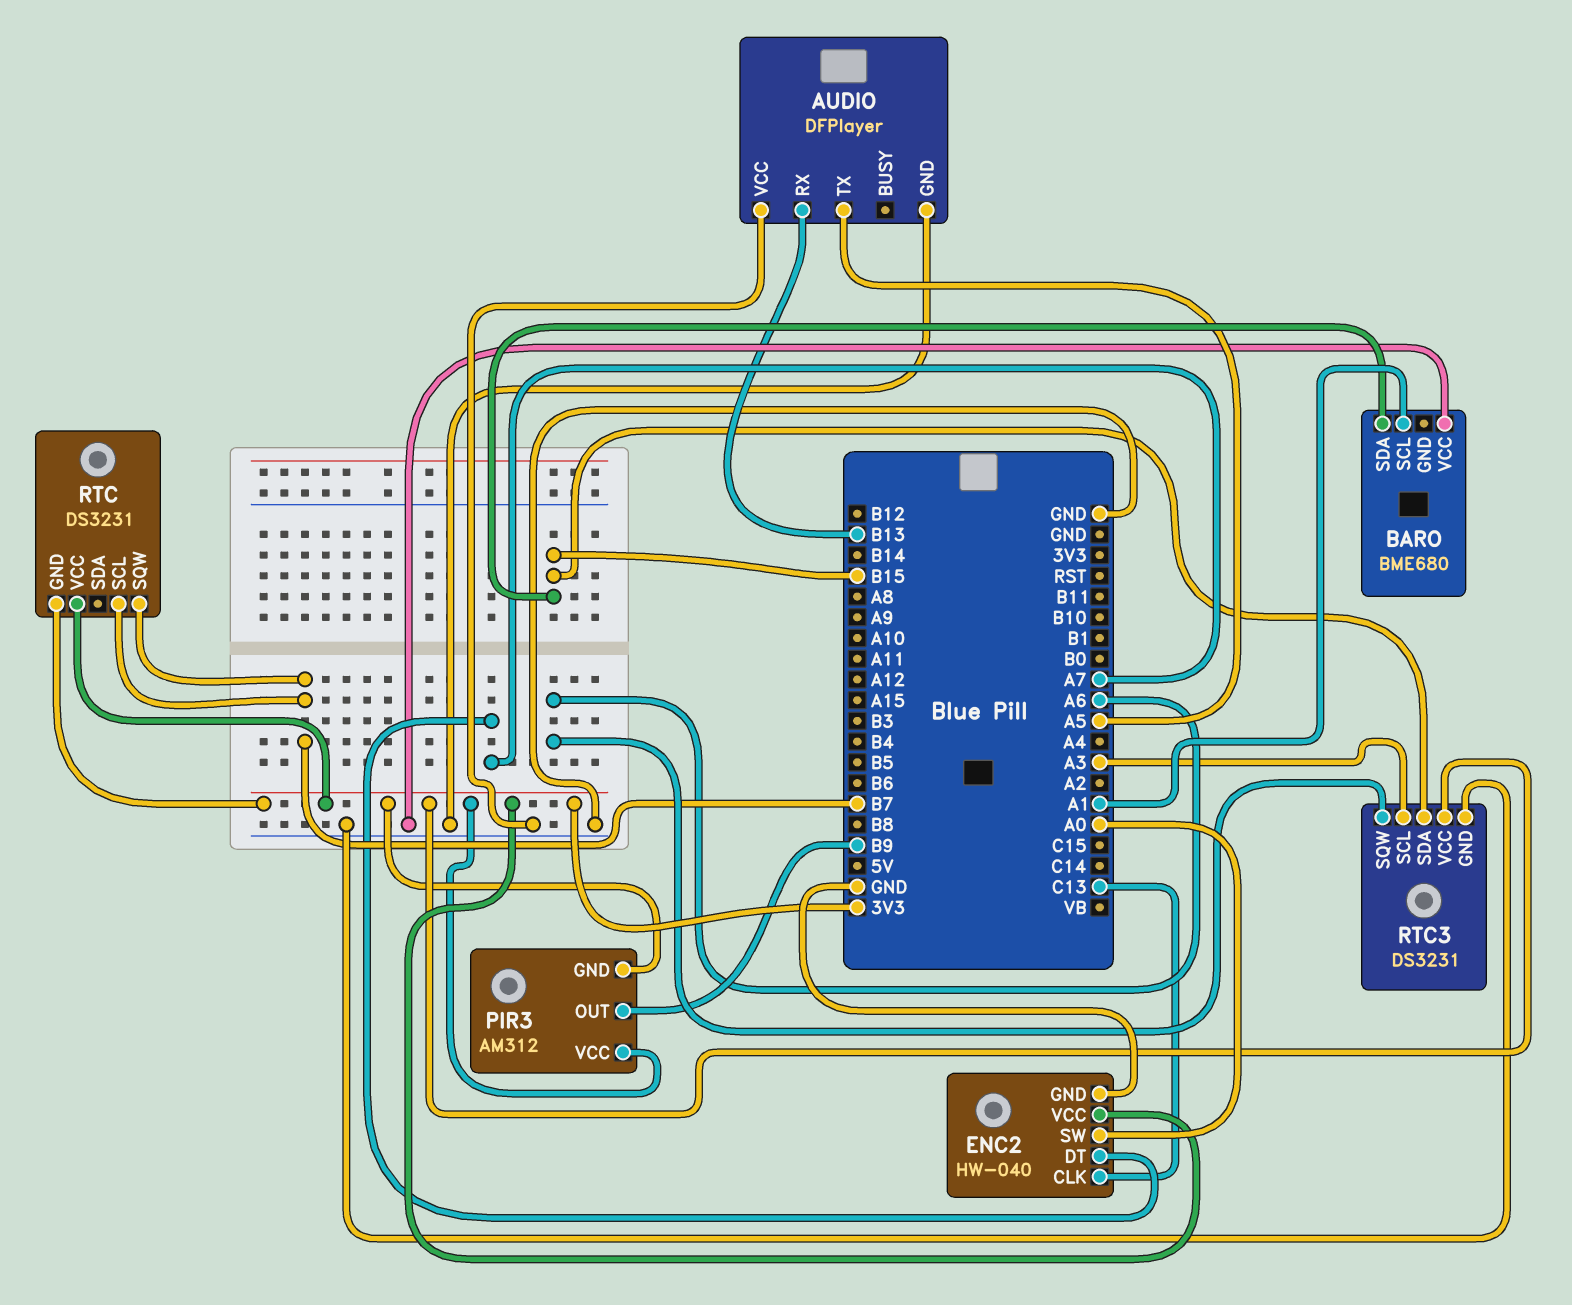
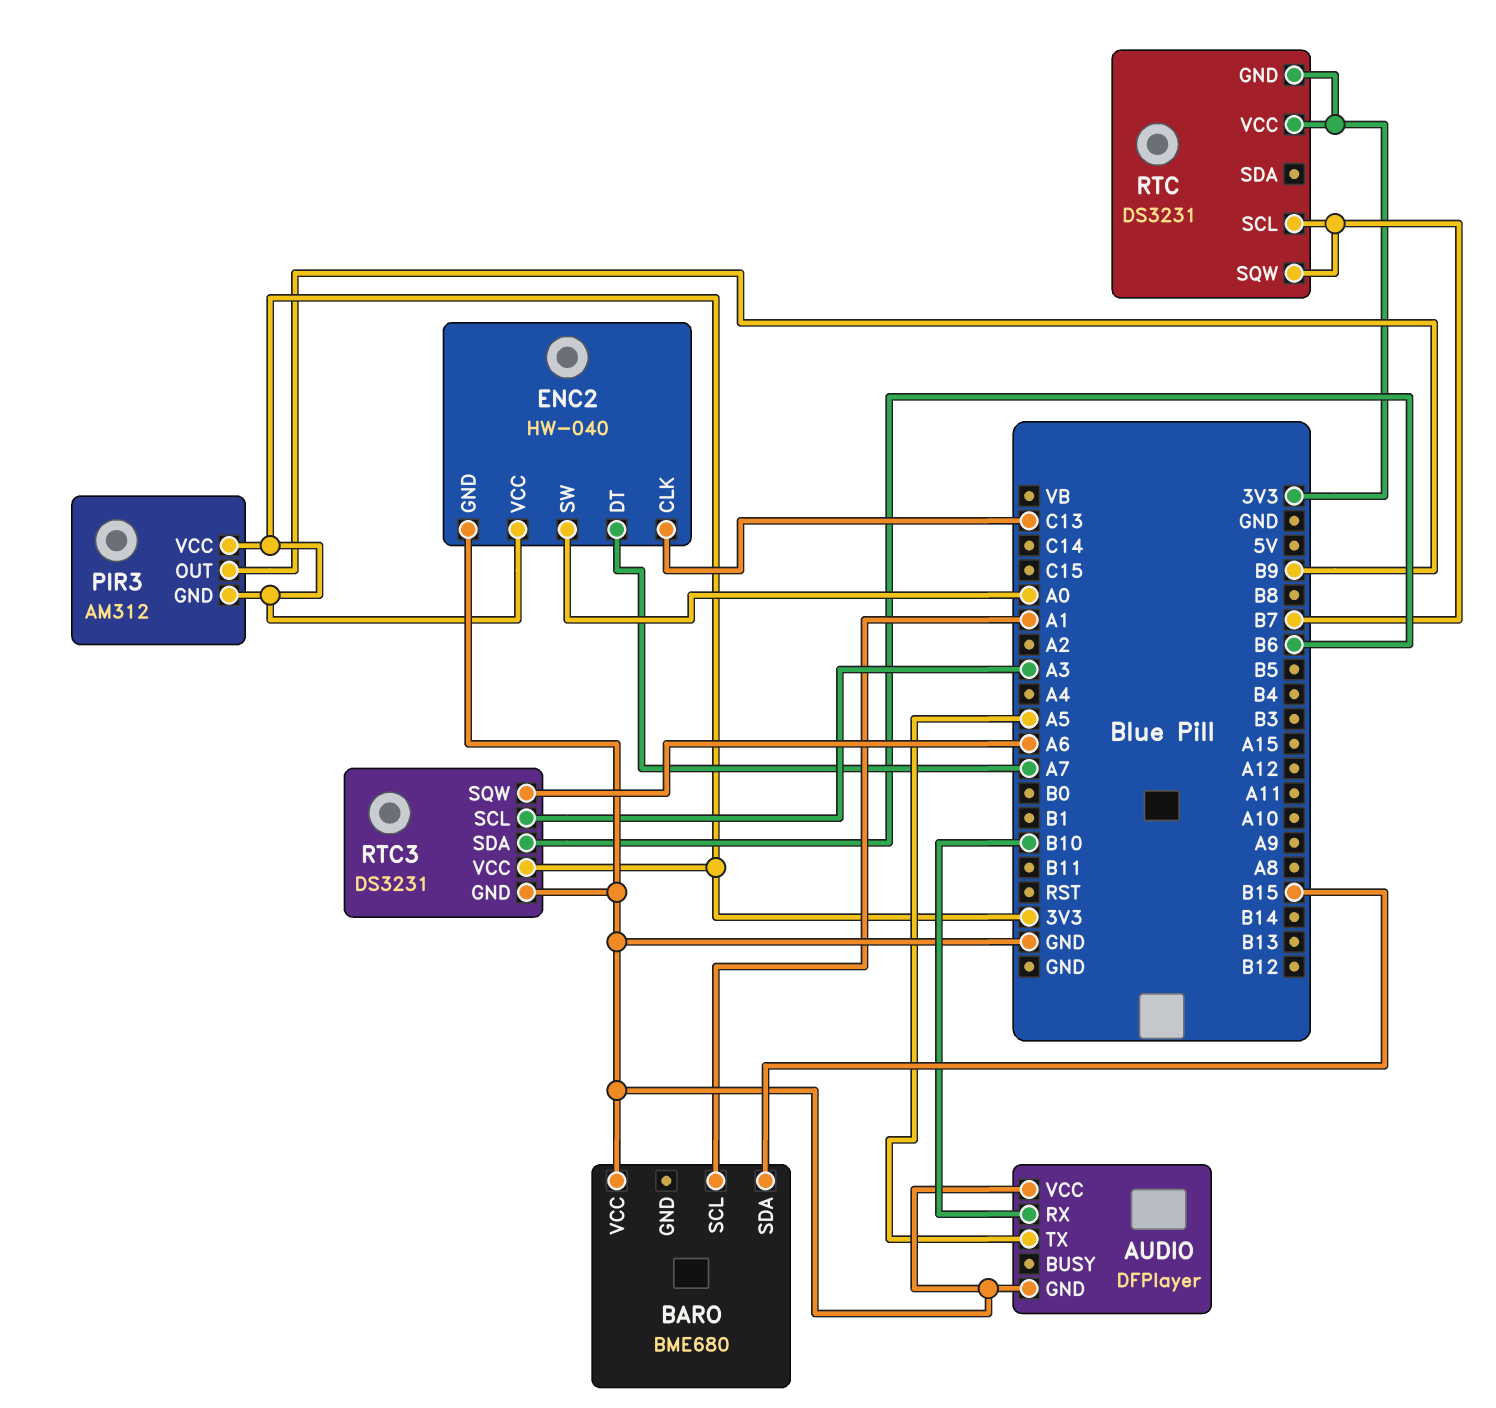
AUDIO pin RX: B13 -> B10
RTC3 pin SDA: B15 -> B6

